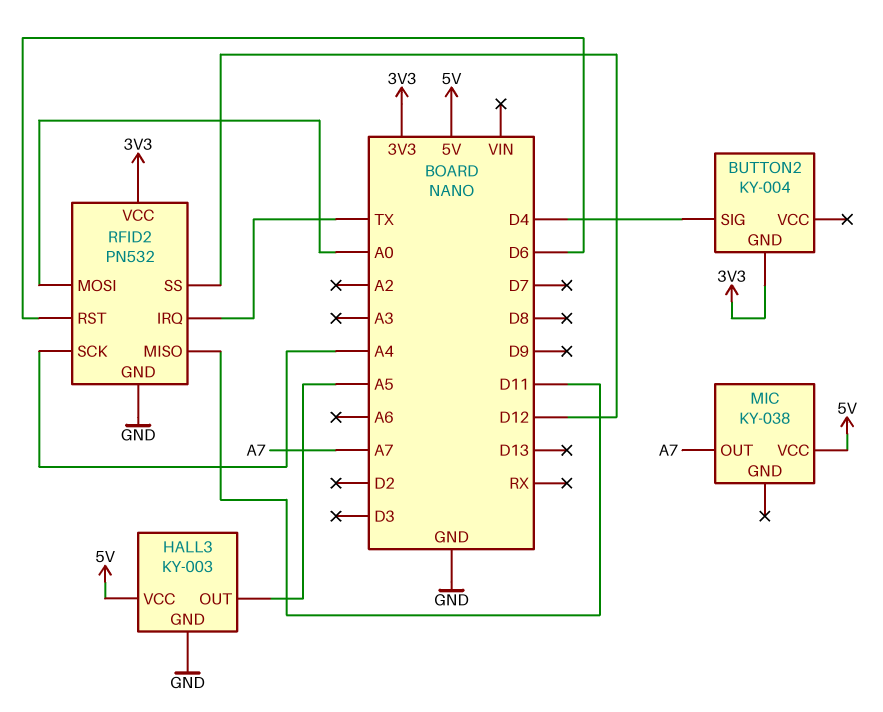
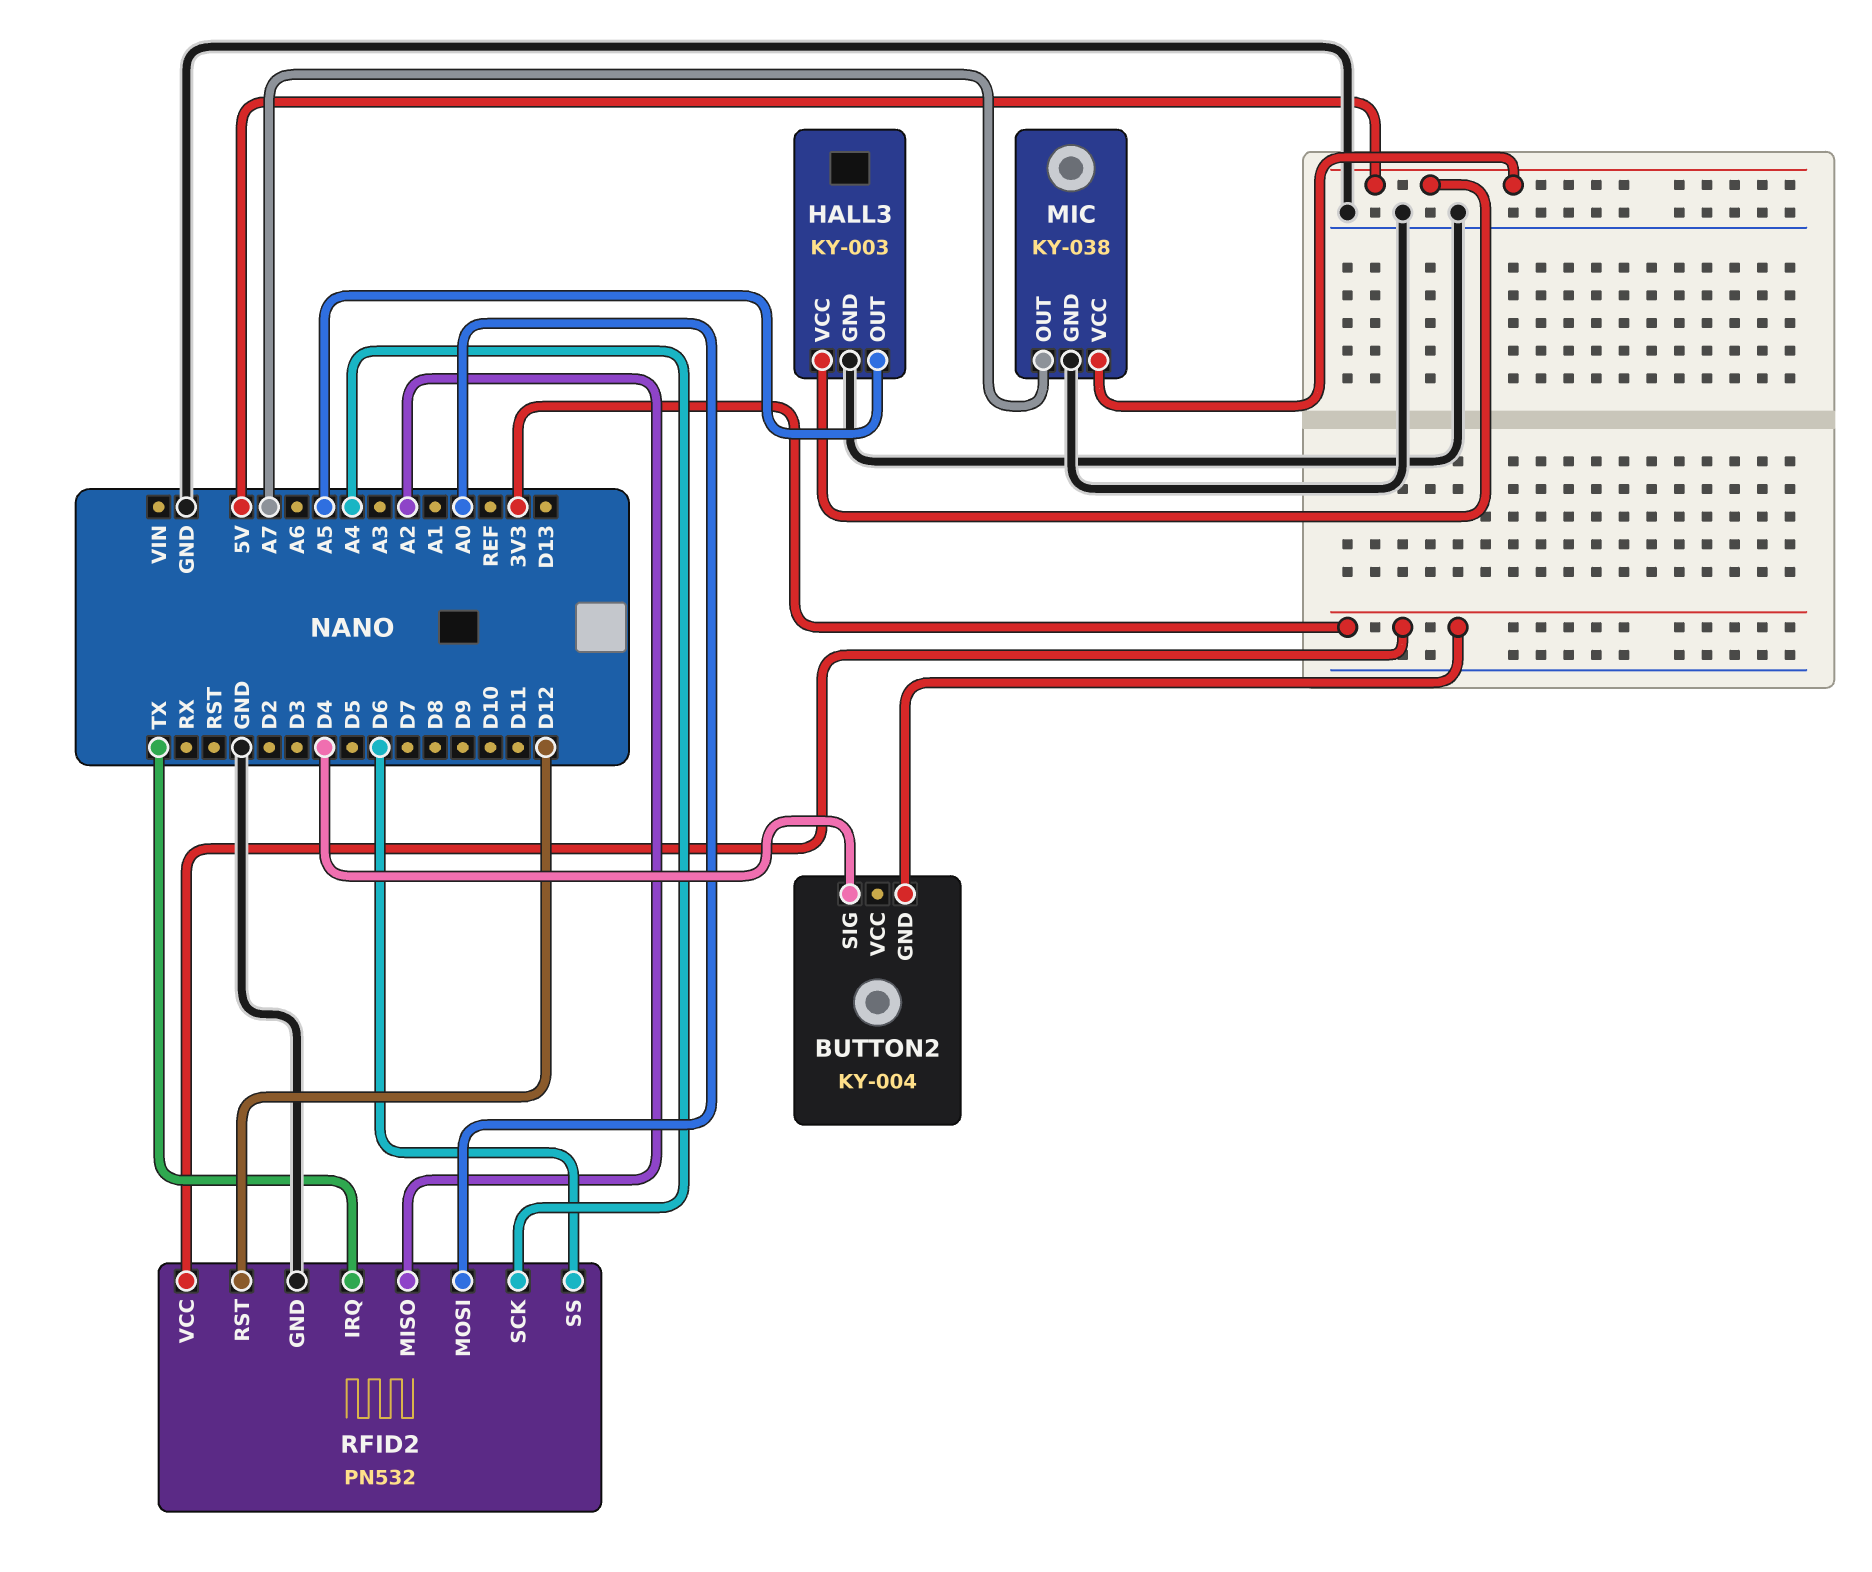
MIC pin GND: none -> GND
RFID2 pin MISO: D11 -> A2
RFID2 pin RST: D6 -> D12
RFID2 pin SS: D12 -> D6

